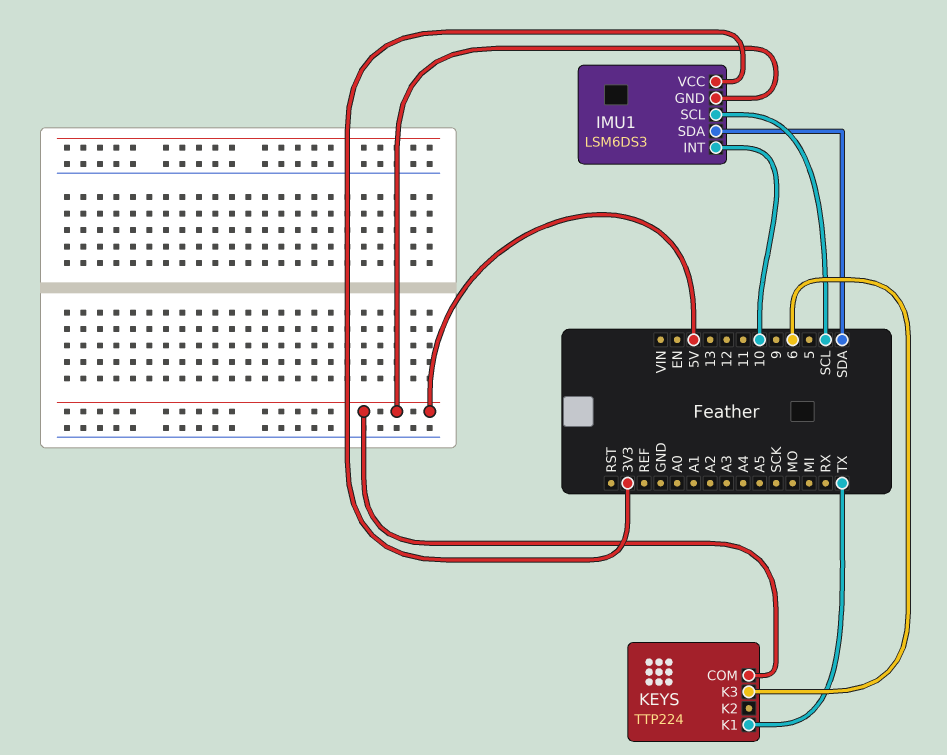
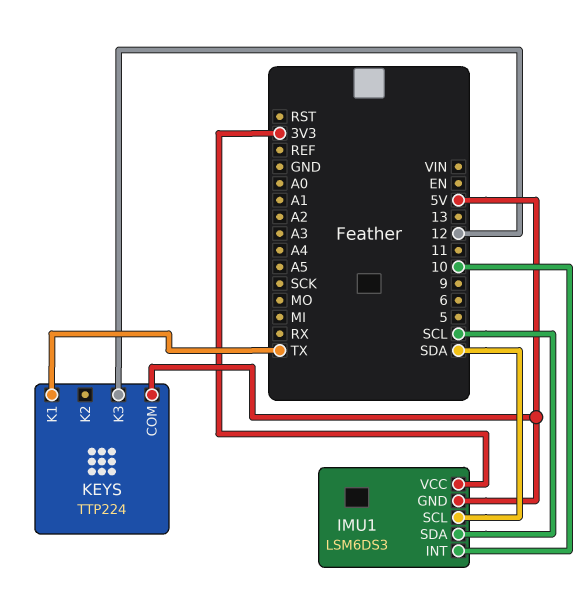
IMU1 pin SCL: SCL -> SDA
IMU1 pin SDA: SDA -> SCL
KEYS pin K3: 6 -> 12

